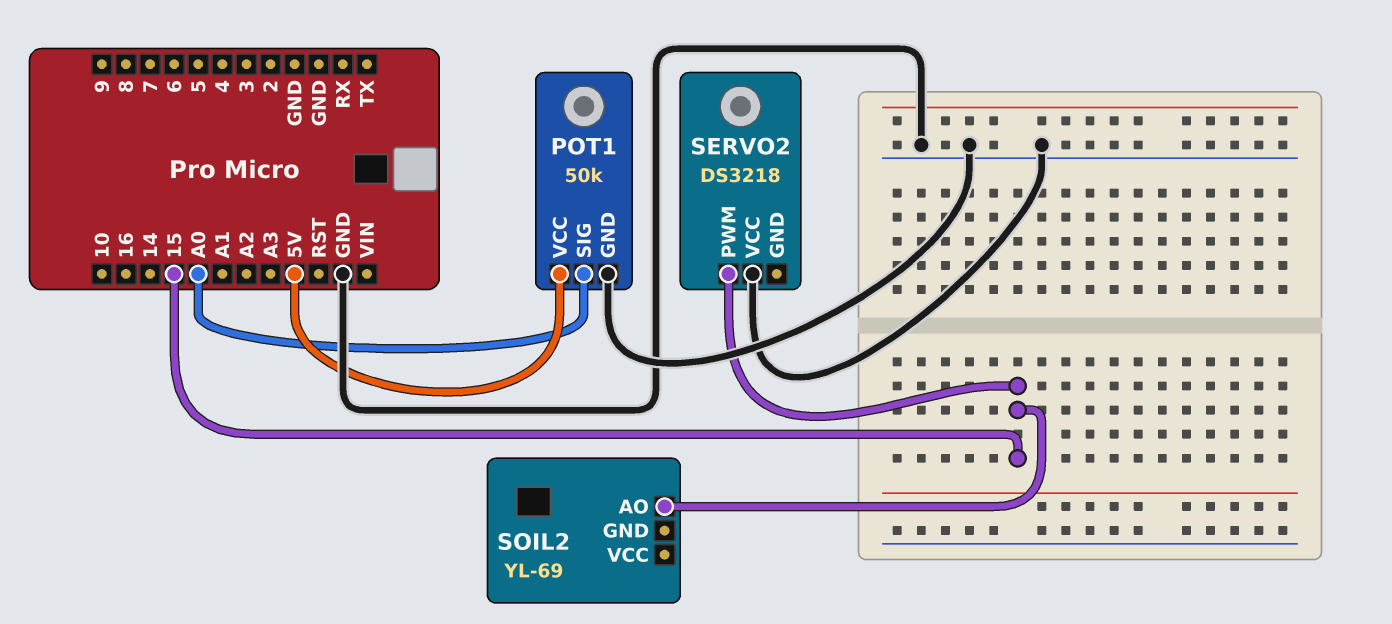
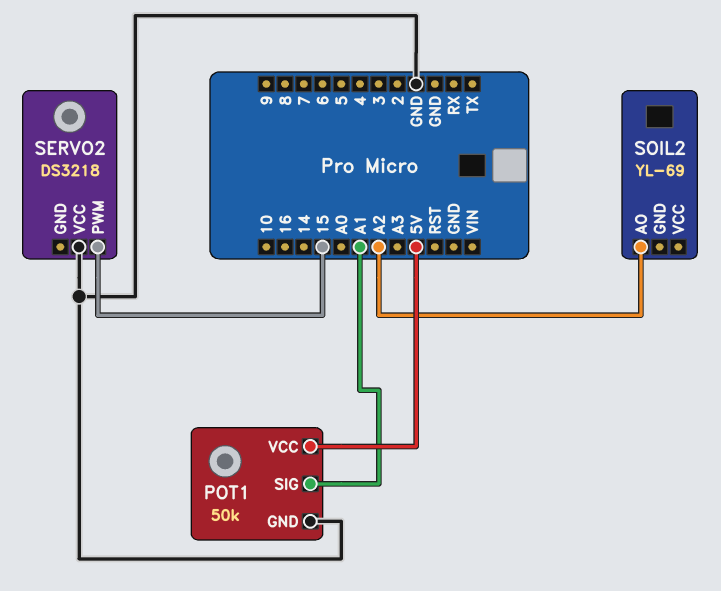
POT1 pin SIG: A0 -> A1
SOIL2 pin AO: 15 -> A2

